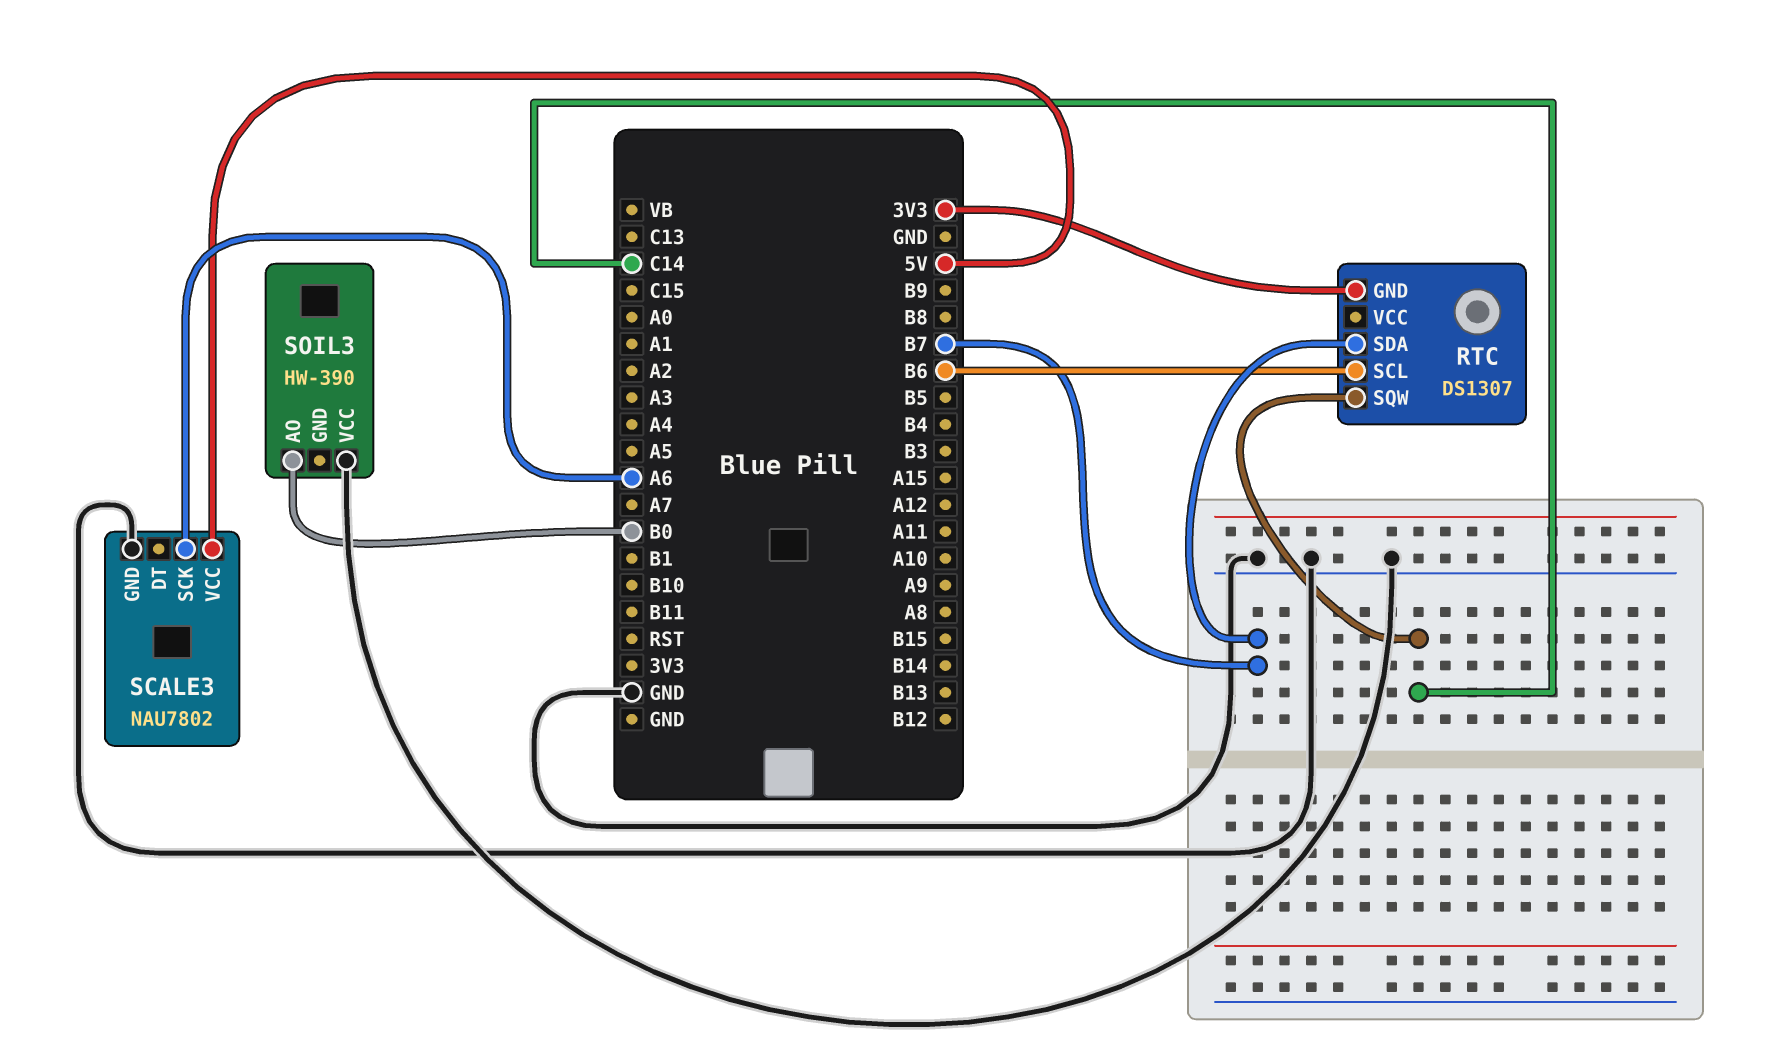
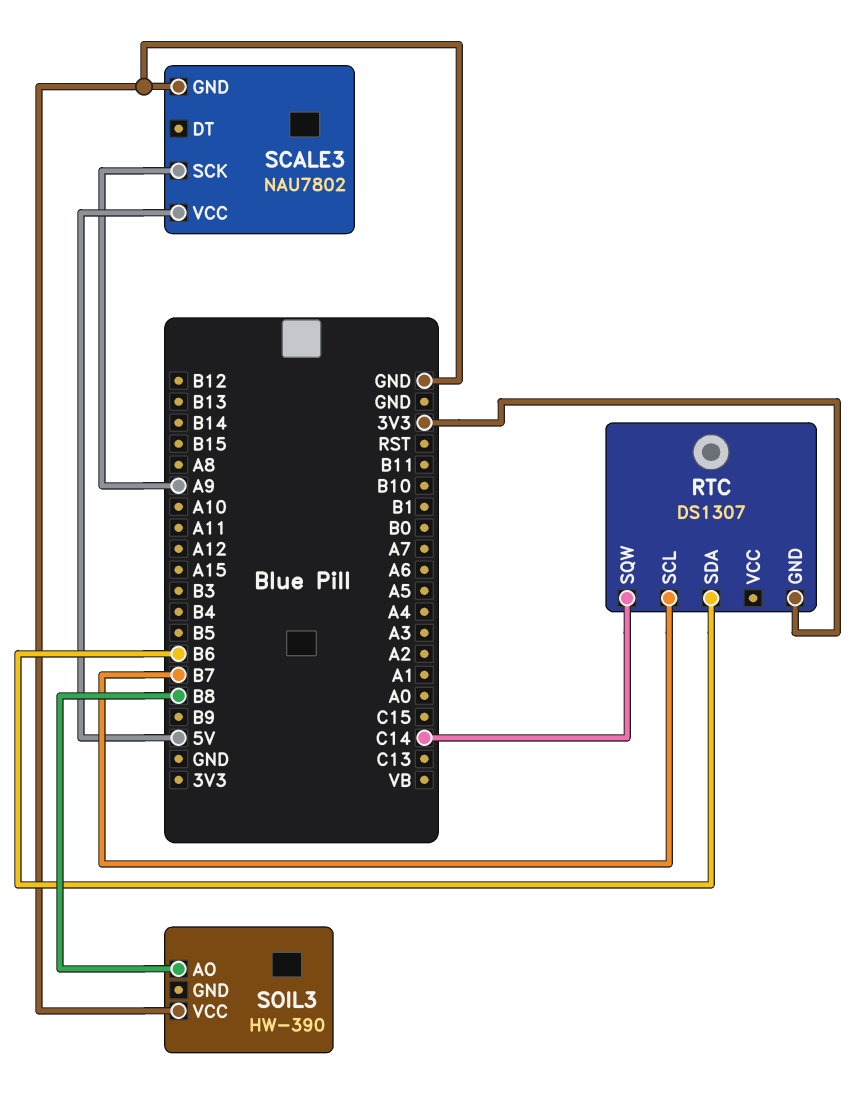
RTC pin SCL: B6 -> B7
RTC pin SDA: B7 -> B6
SCALE3 pin SCK: A6 -> A9
SOIL3 pin AO: B0 -> B8

